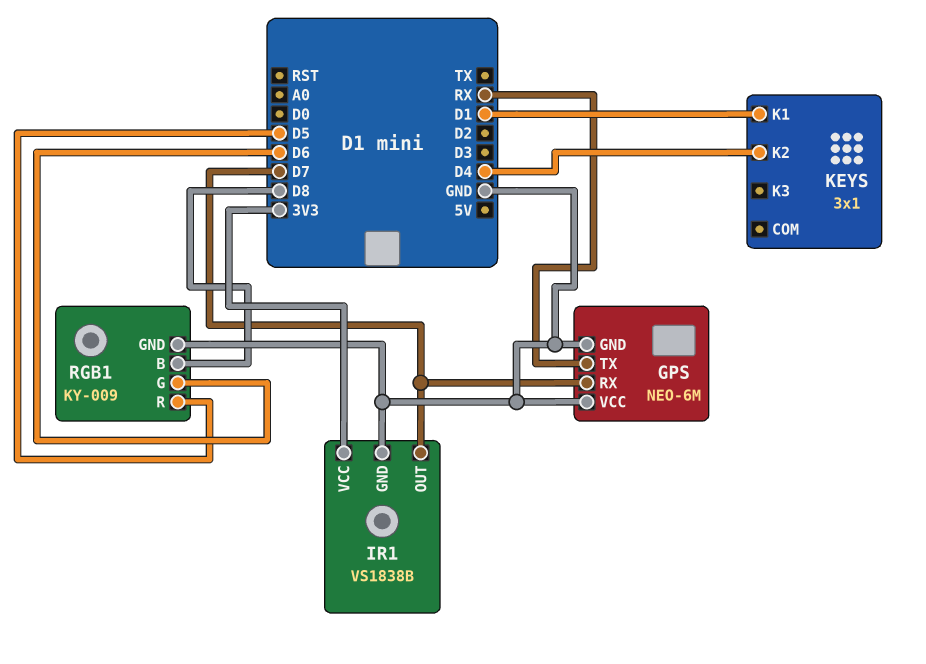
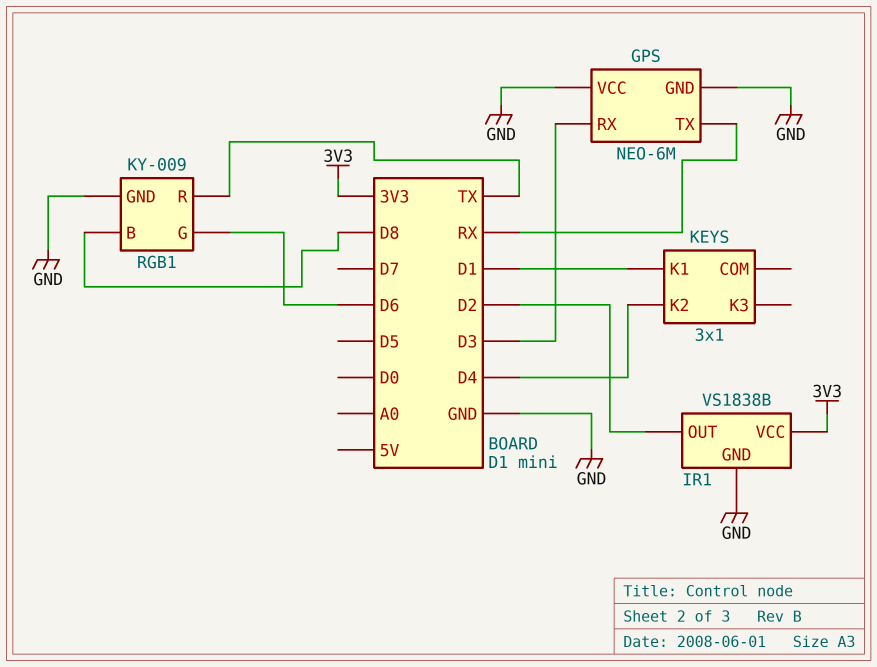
GPS pin RX: D7 -> D3
IR1 pin OUT: D7 -> D2
RGB1 pin R: D5 -> TX

